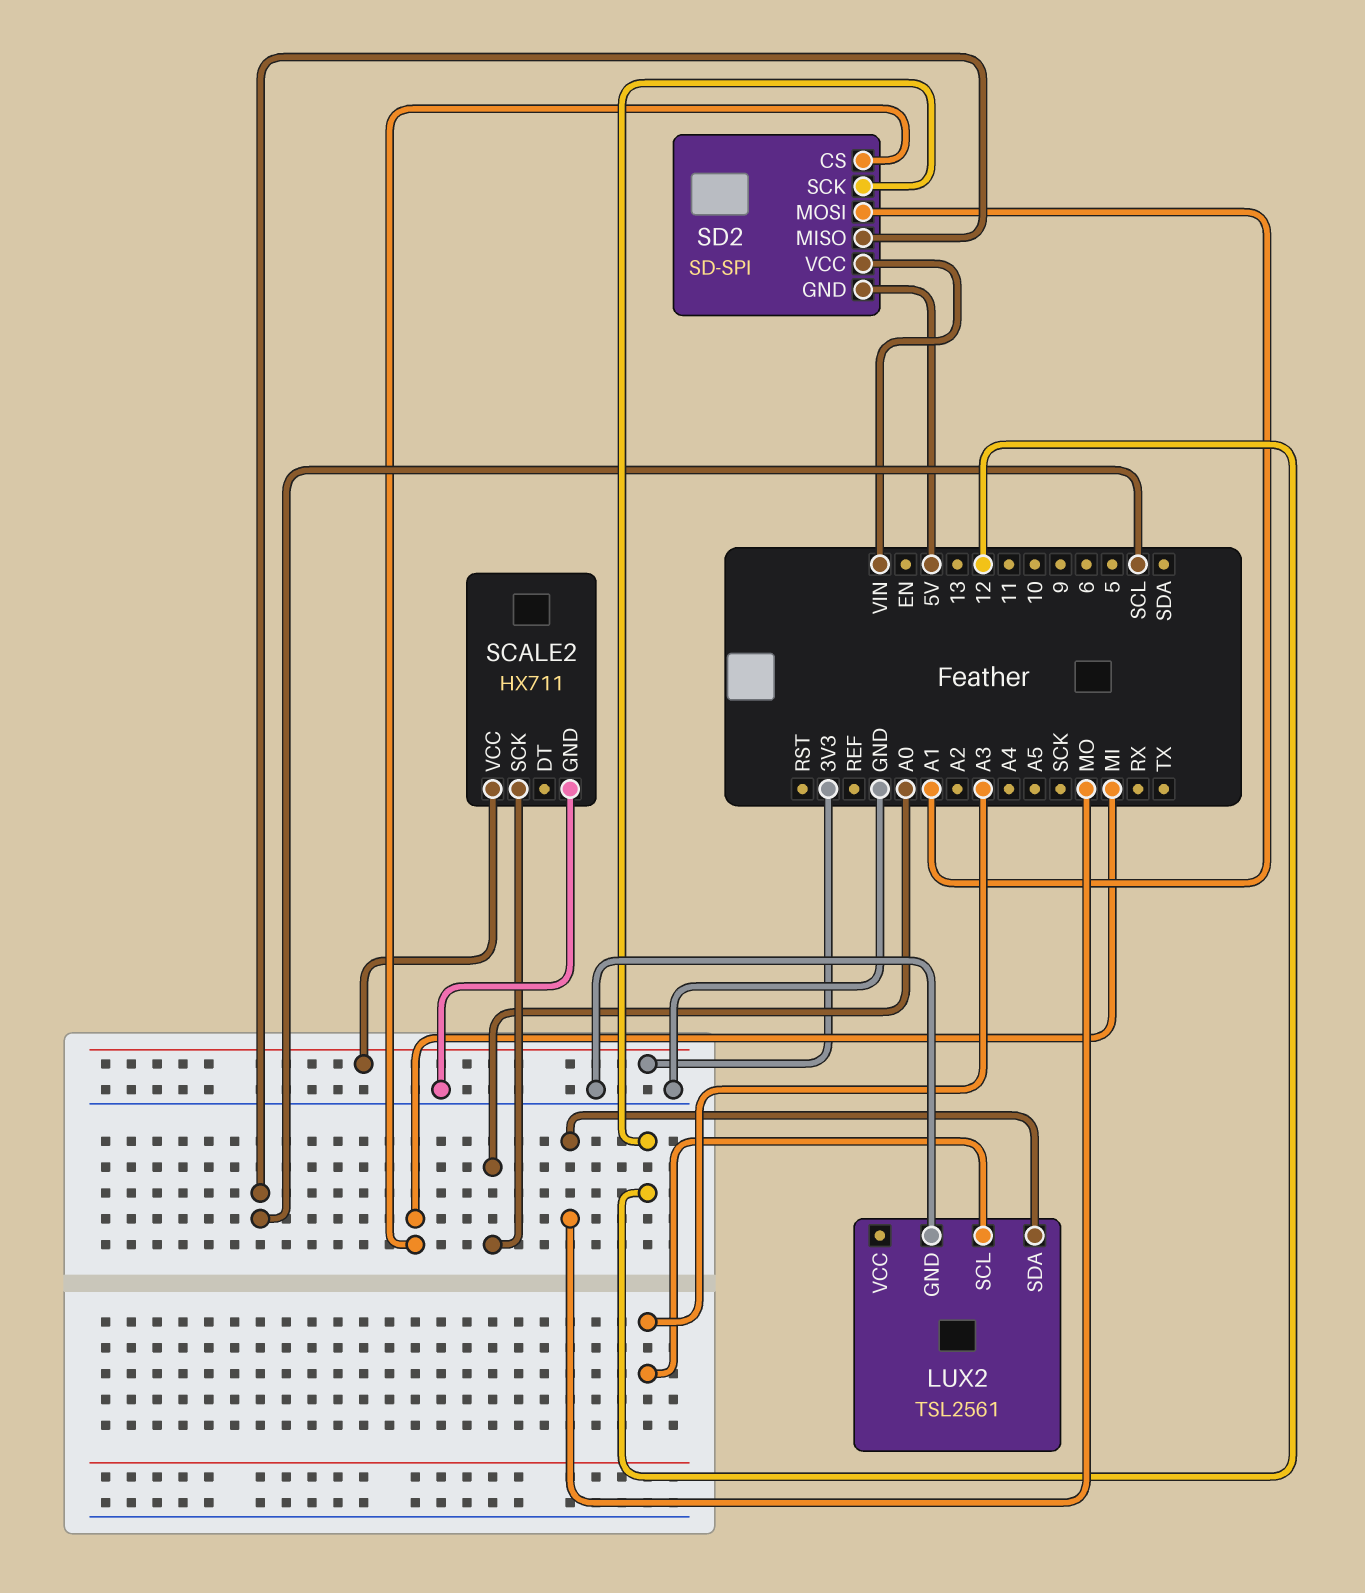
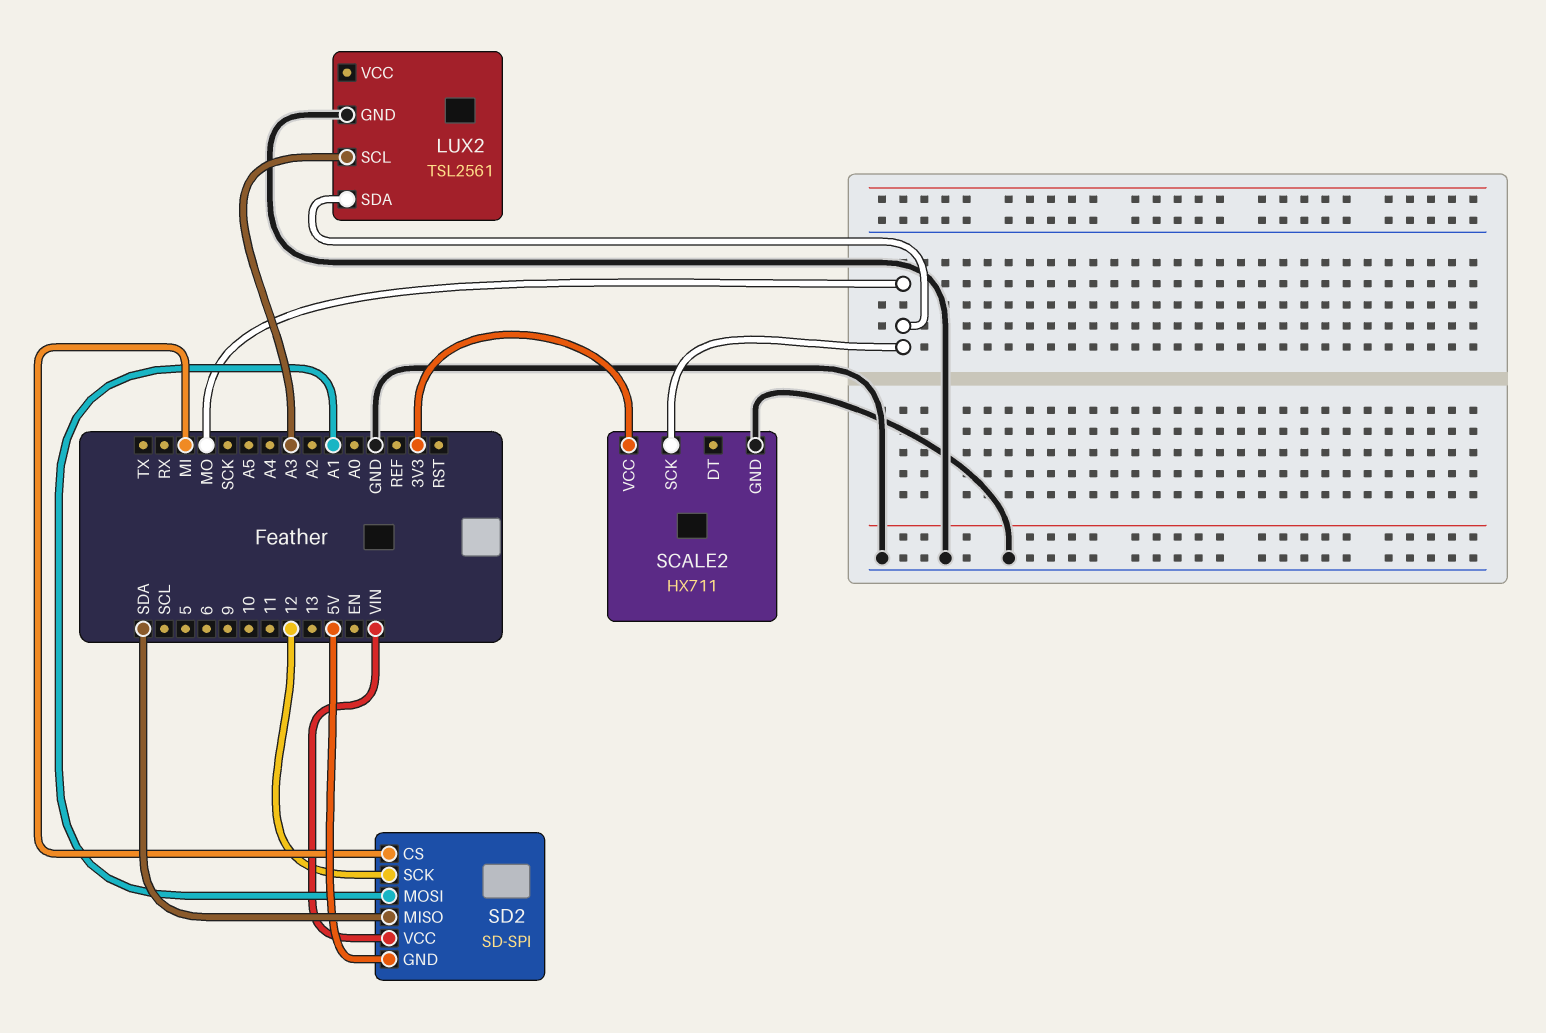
SCALE2 pin SCK: A0 -> MO
SD2 pin MISO: SCL -> SDA

